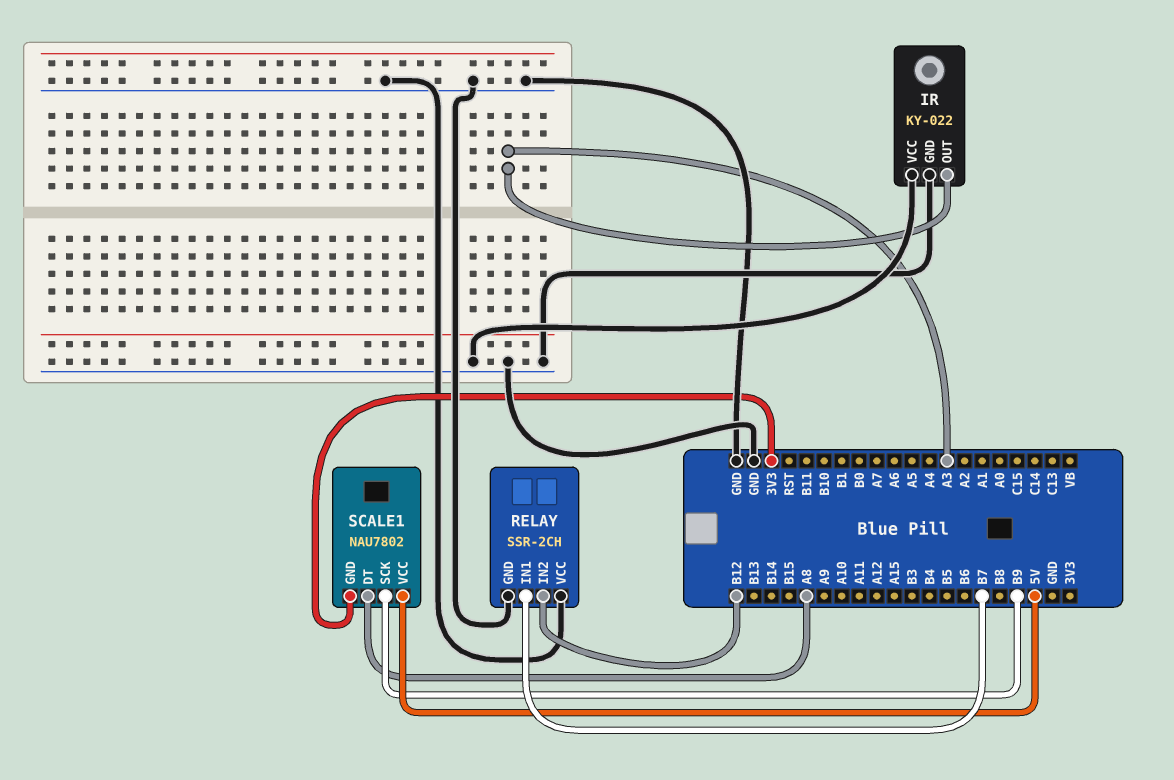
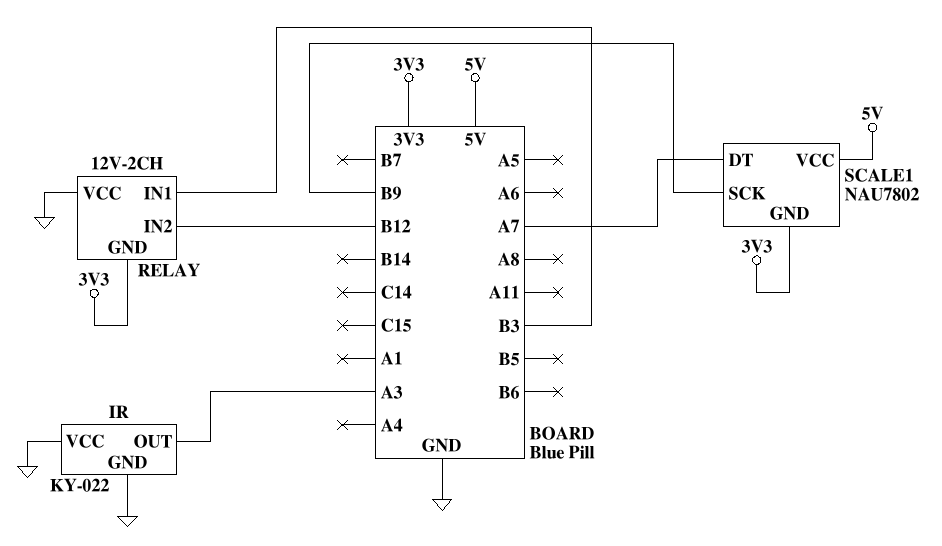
RELAY: SSR-2CH -> 12V-2CH
RELAY pin GND: GND -> 3V3
RELAY pin IN1: B7 -> B3
SCALE1 pin DT: A8 -> A7

